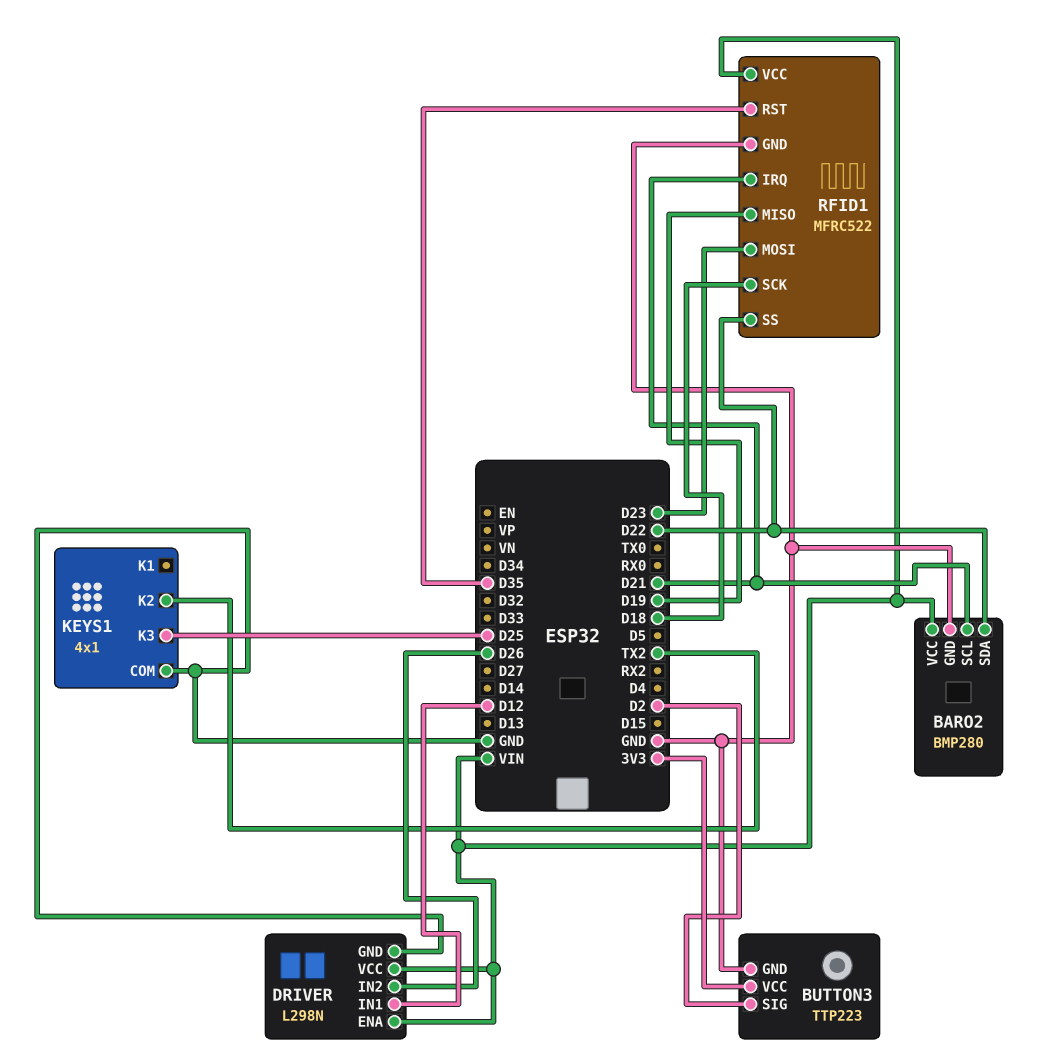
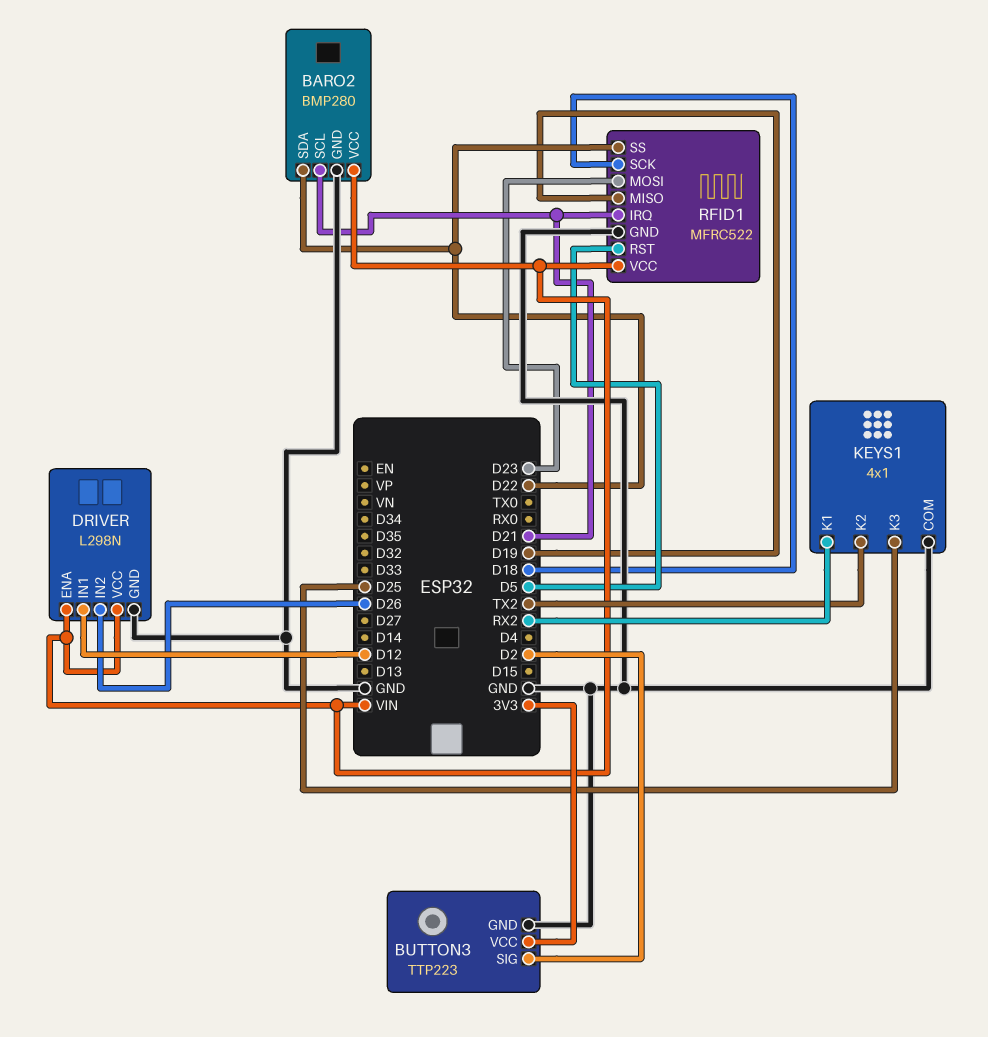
KEYS1 pin K1: none -> RX2
RFID1 pin RST: D35 -> D5

